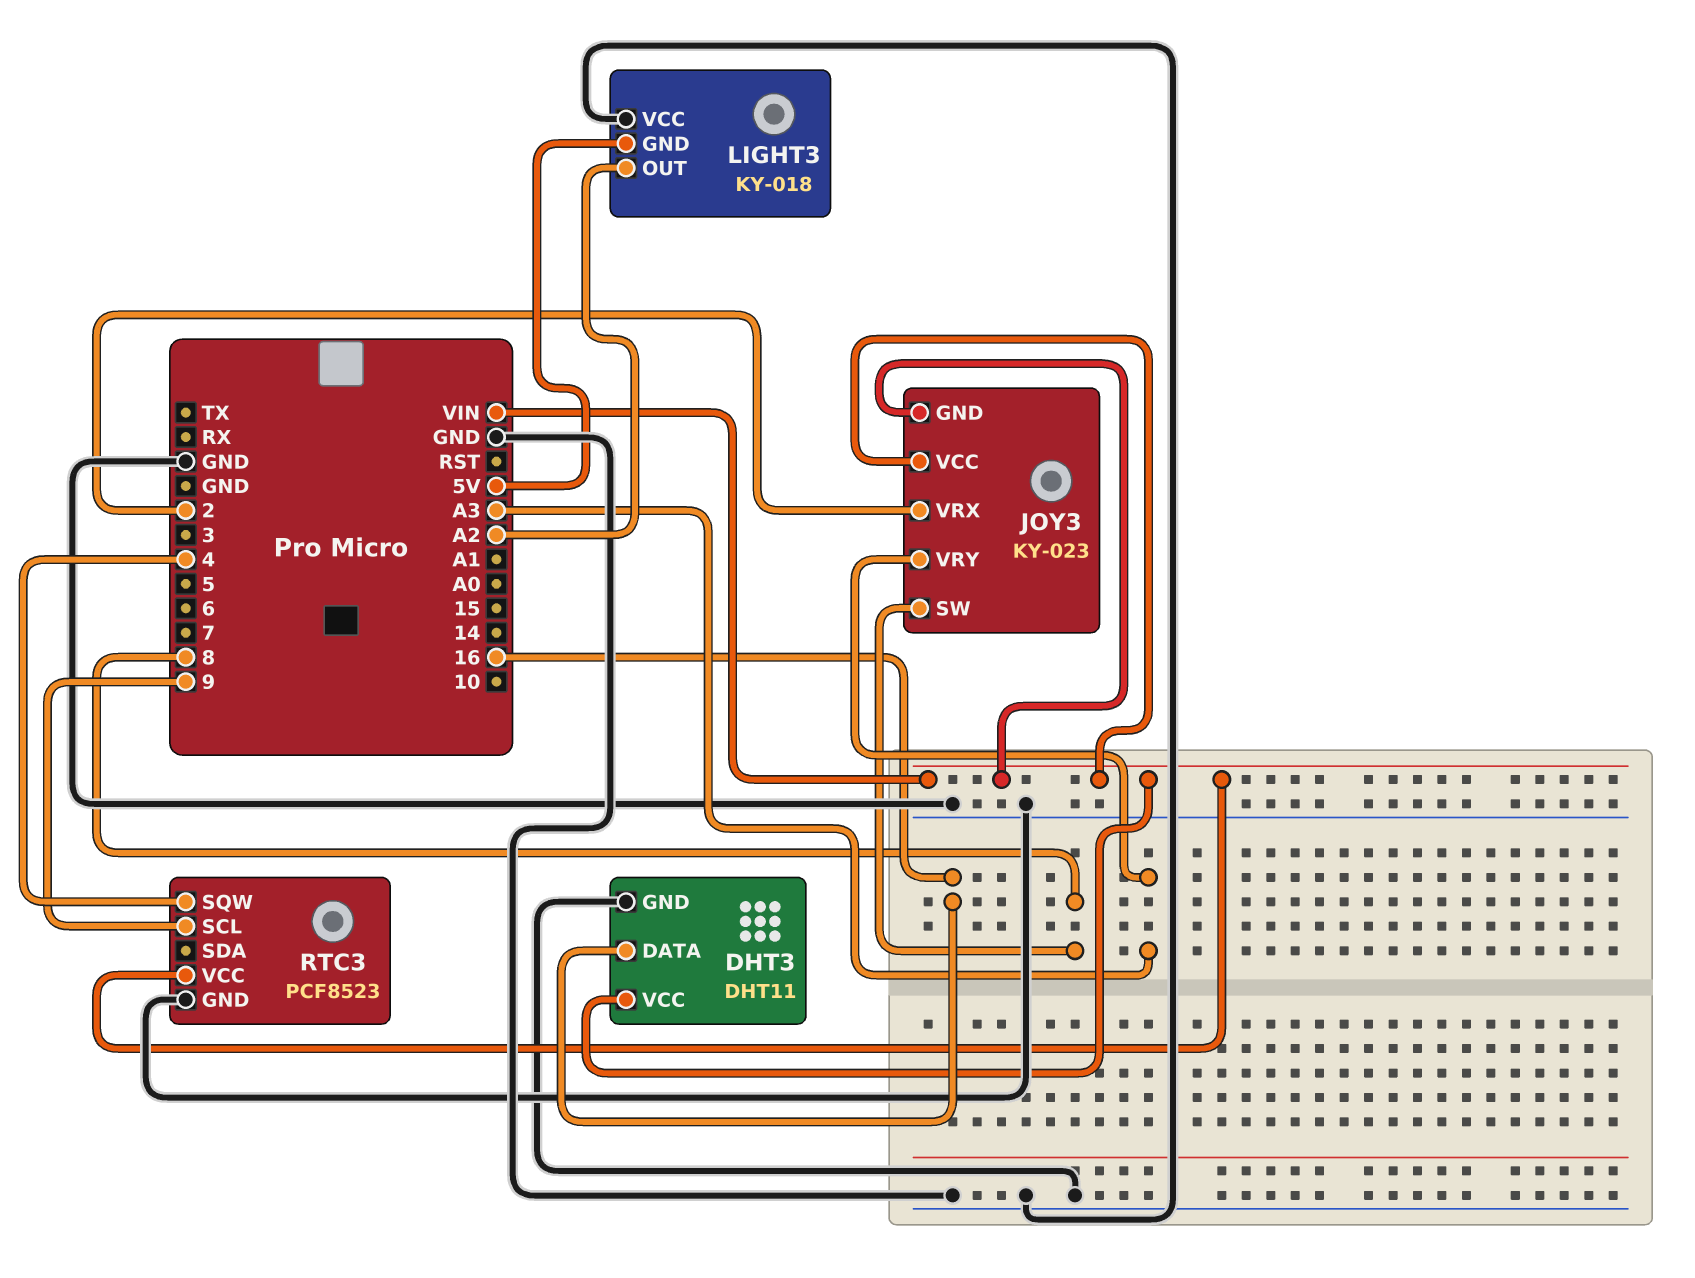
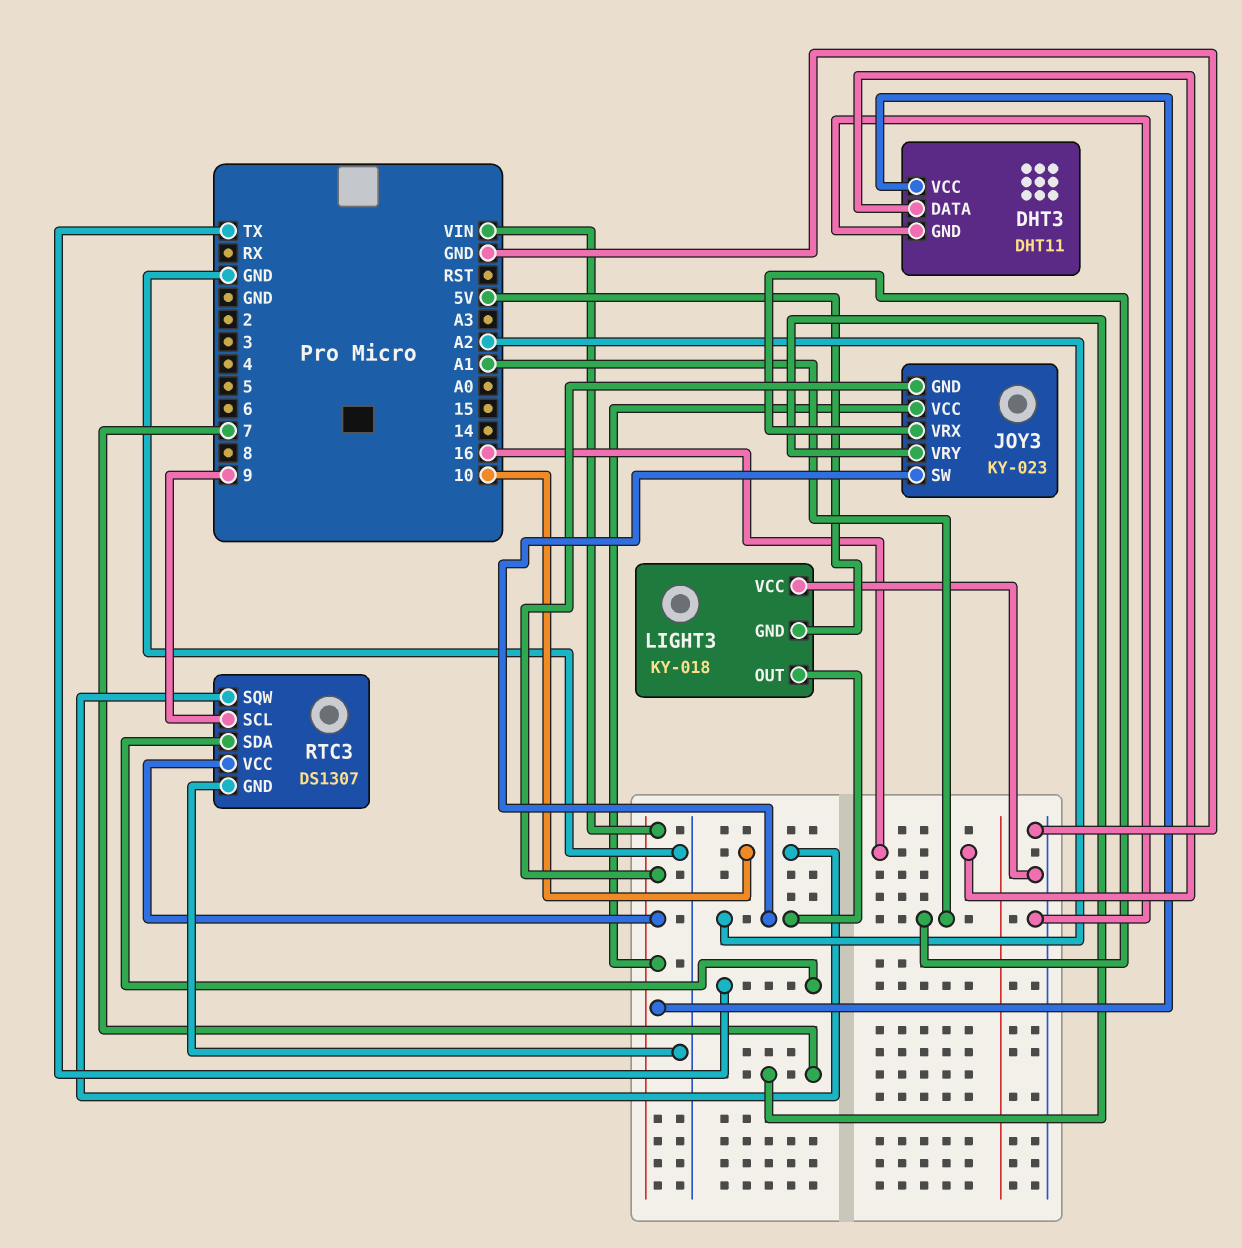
JOY3 pin SW: 8 -> A2
JOY3 pin VRX: 2 -> A1
JOY3 pin VRY: A3 -> 7
RTC3: PCF8523 -> DS1307
RTC3 pin SDA: none -> TX
RTC3 pin SQW: 4 -> 10

